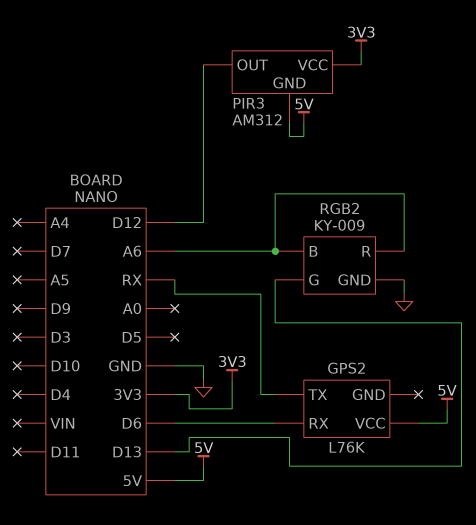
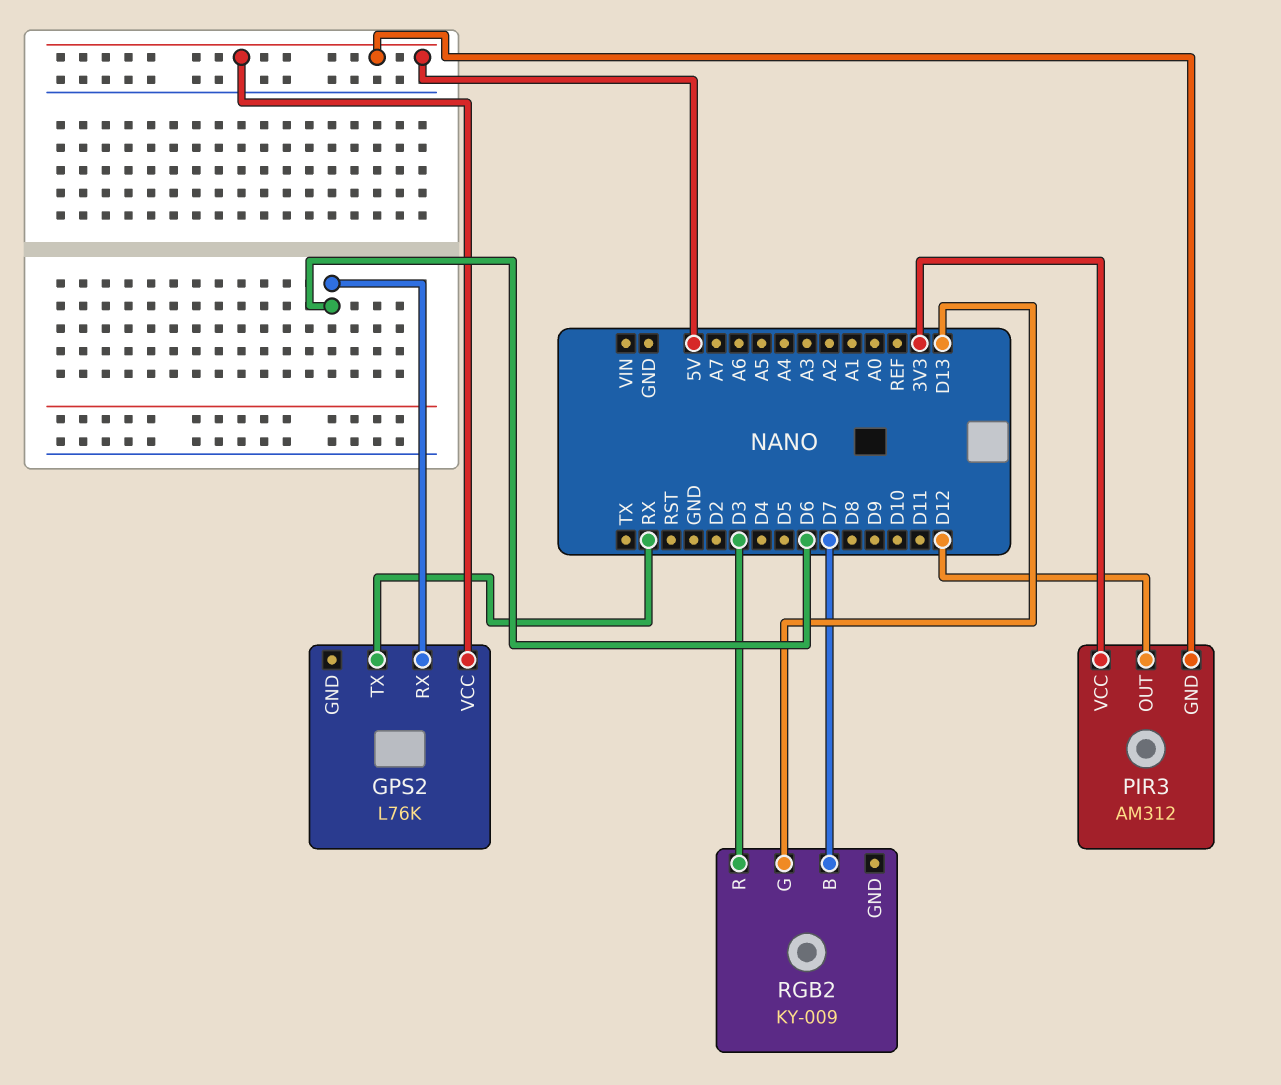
RGB2 pin B: A6 -> D7
RGB2 pin GND: GND -> none
RGB2 pin R: A6 -> D3

